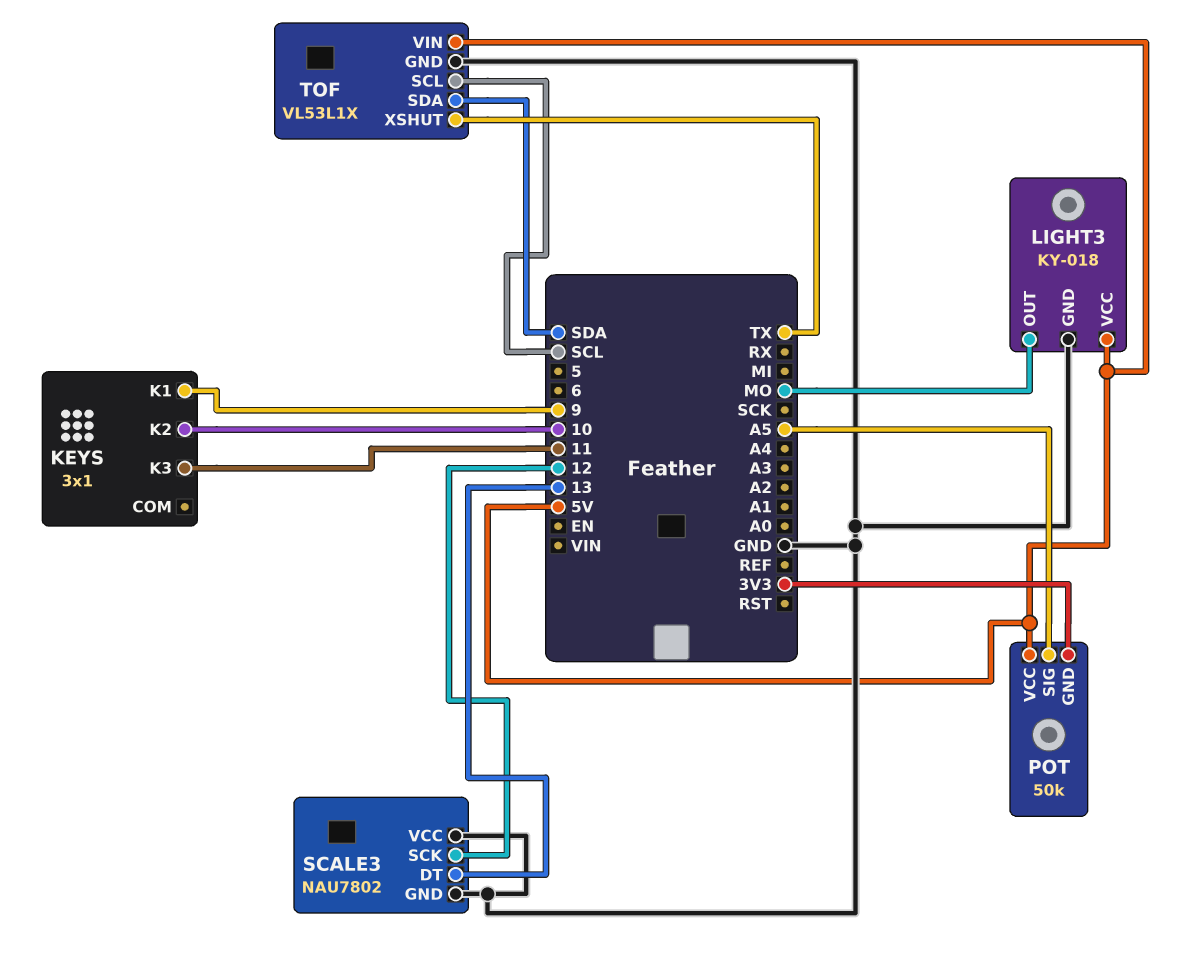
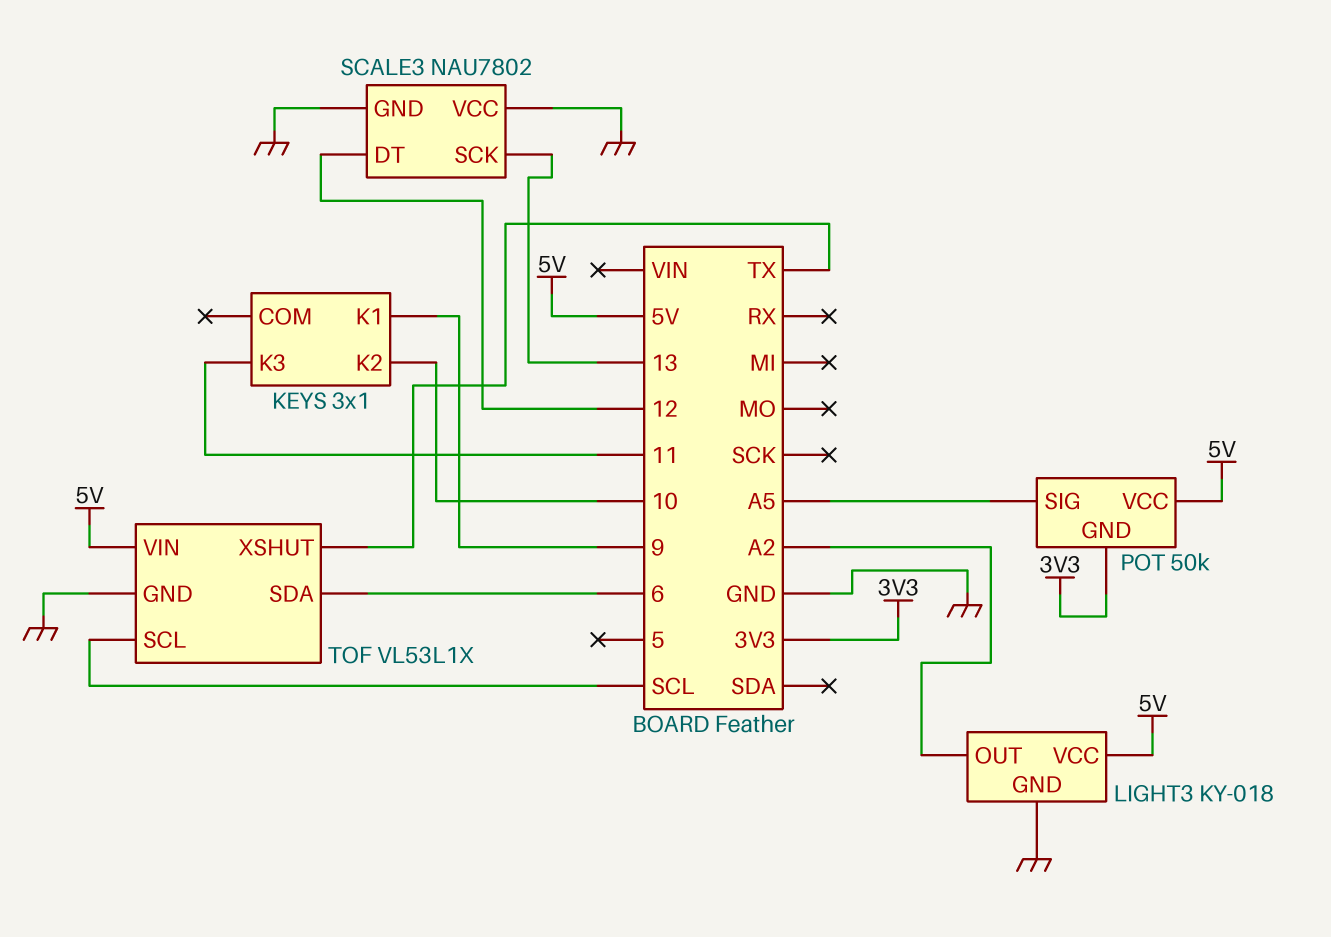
LIGHT3 pin OUT: MO -> A2
SCALE3 pin DT: 13 -> 12
SCALE3 pin SCK: 12 -> 13
TOF pin SDA: SDA -> 6

